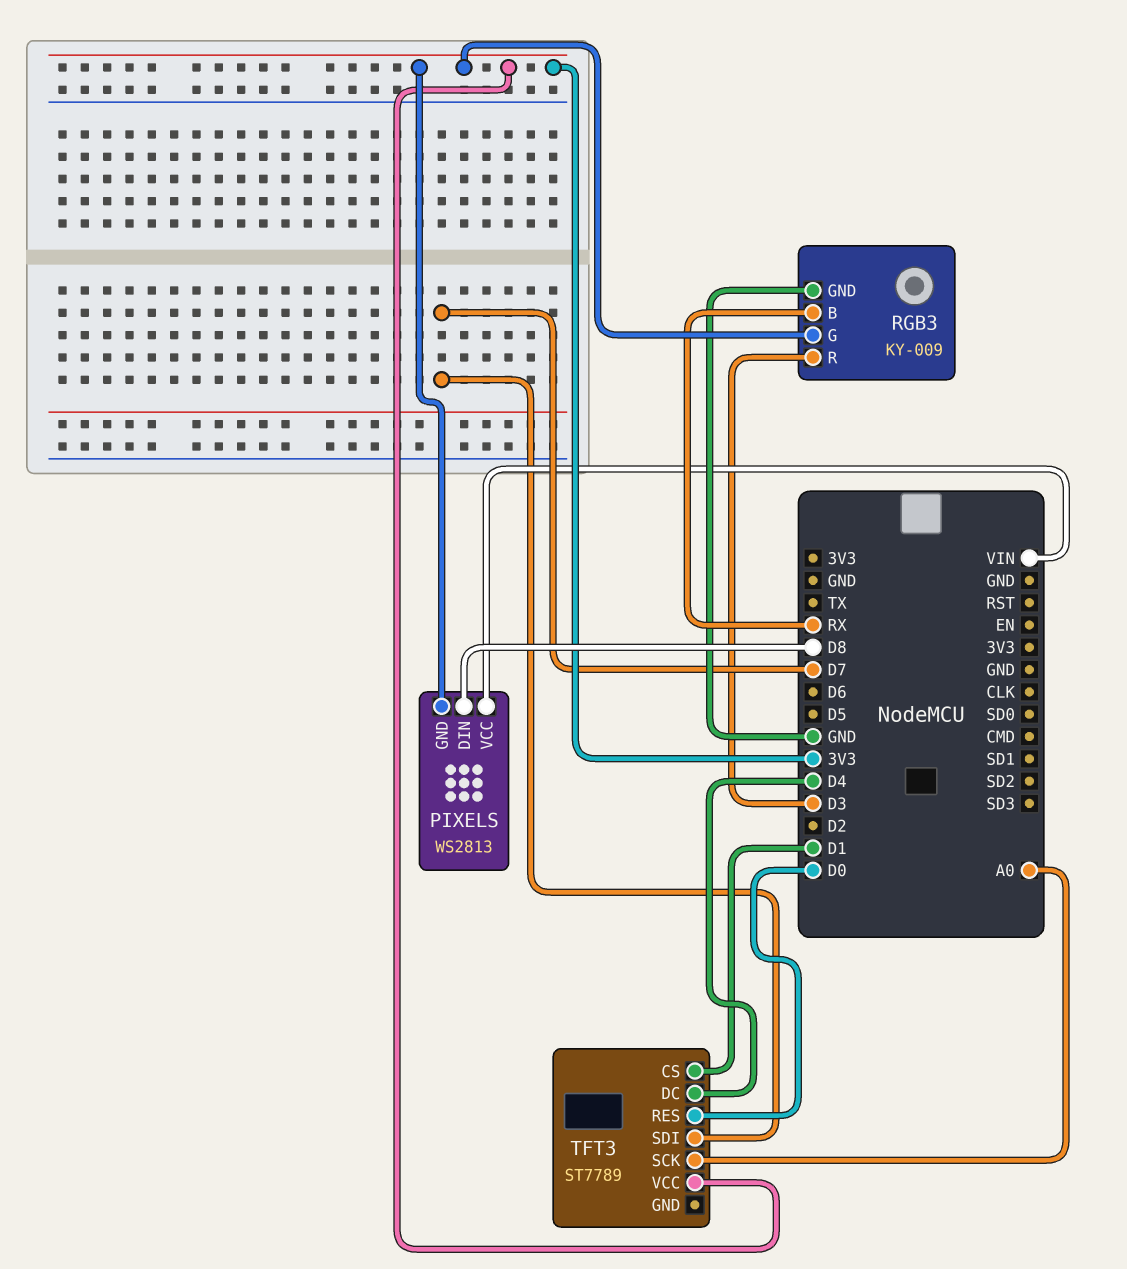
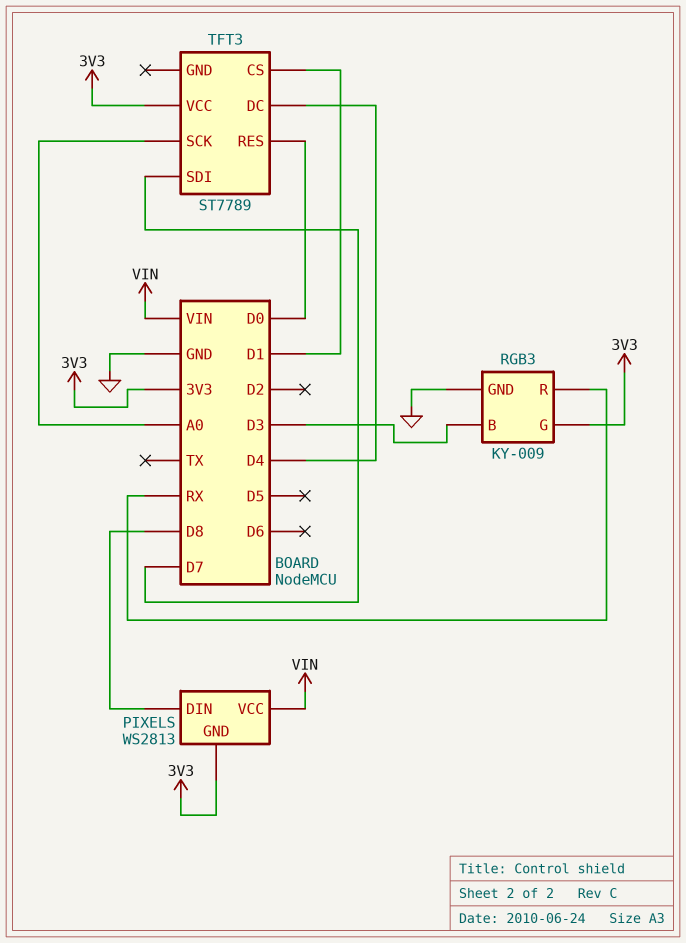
RGB3 pin B: RX -> D3
RGB3 pin R: D3 -> RX

